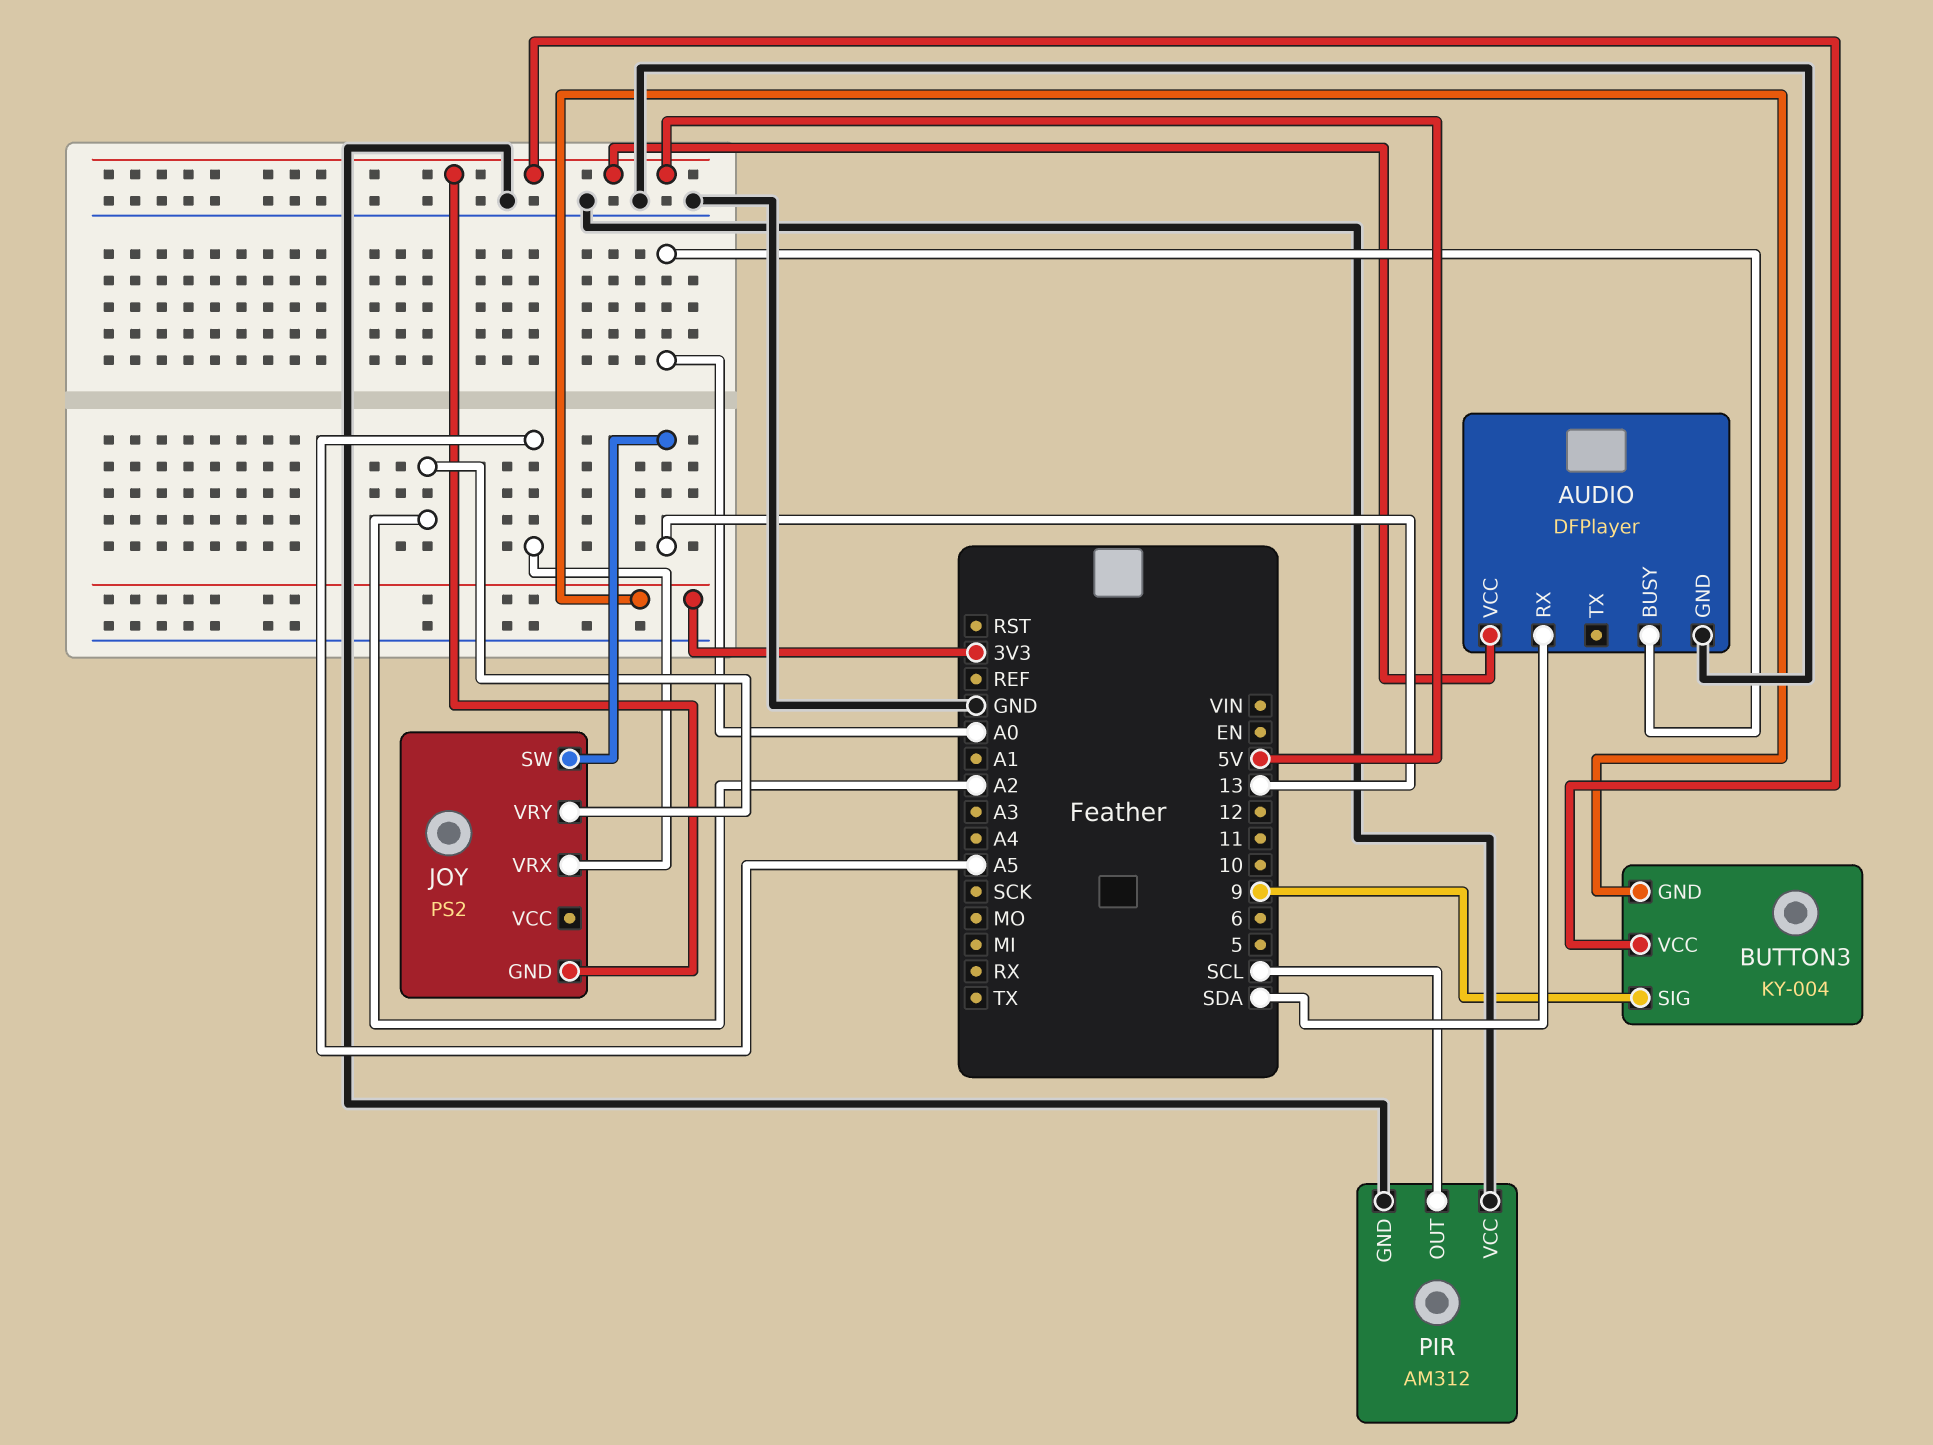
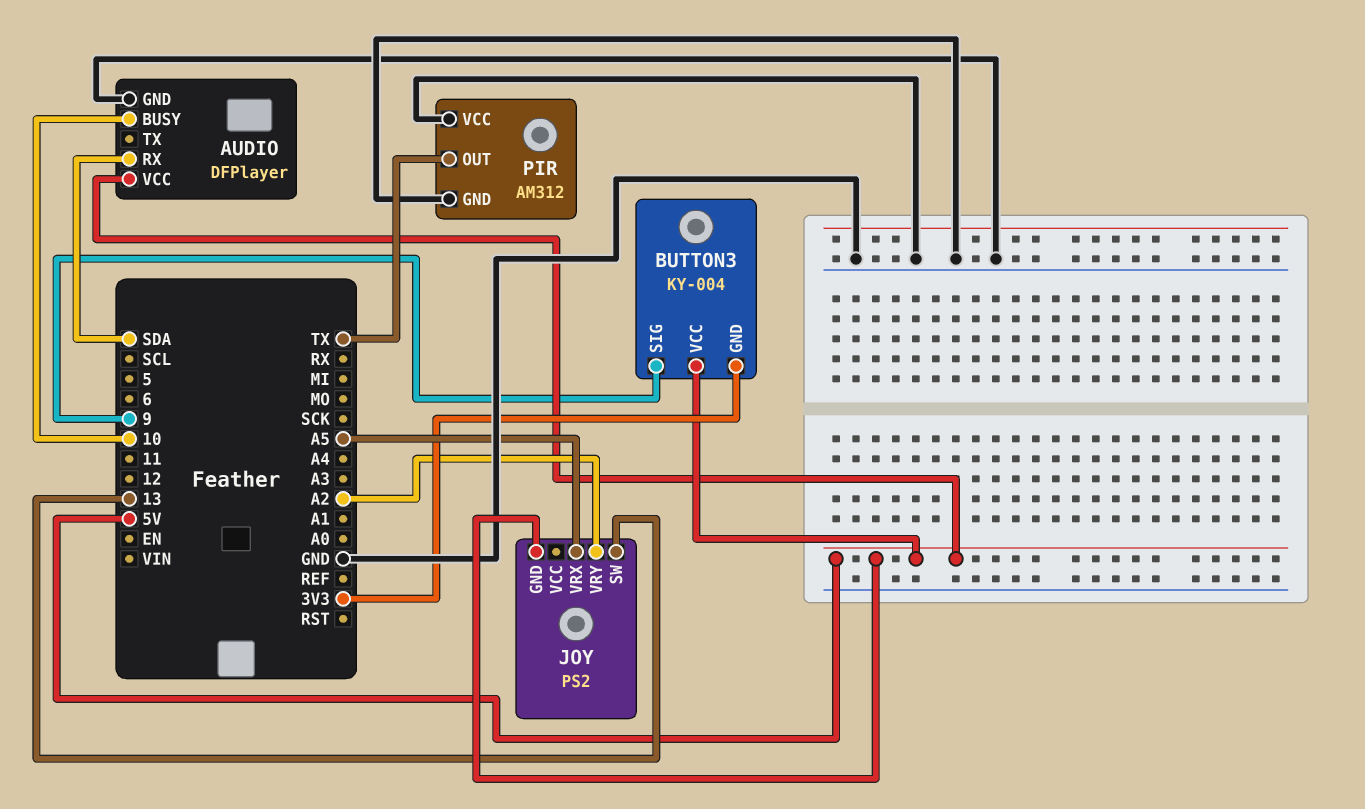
AUDIO pin BUSY: A0 -> 10
PIR pin OUT: SCL -> TX

